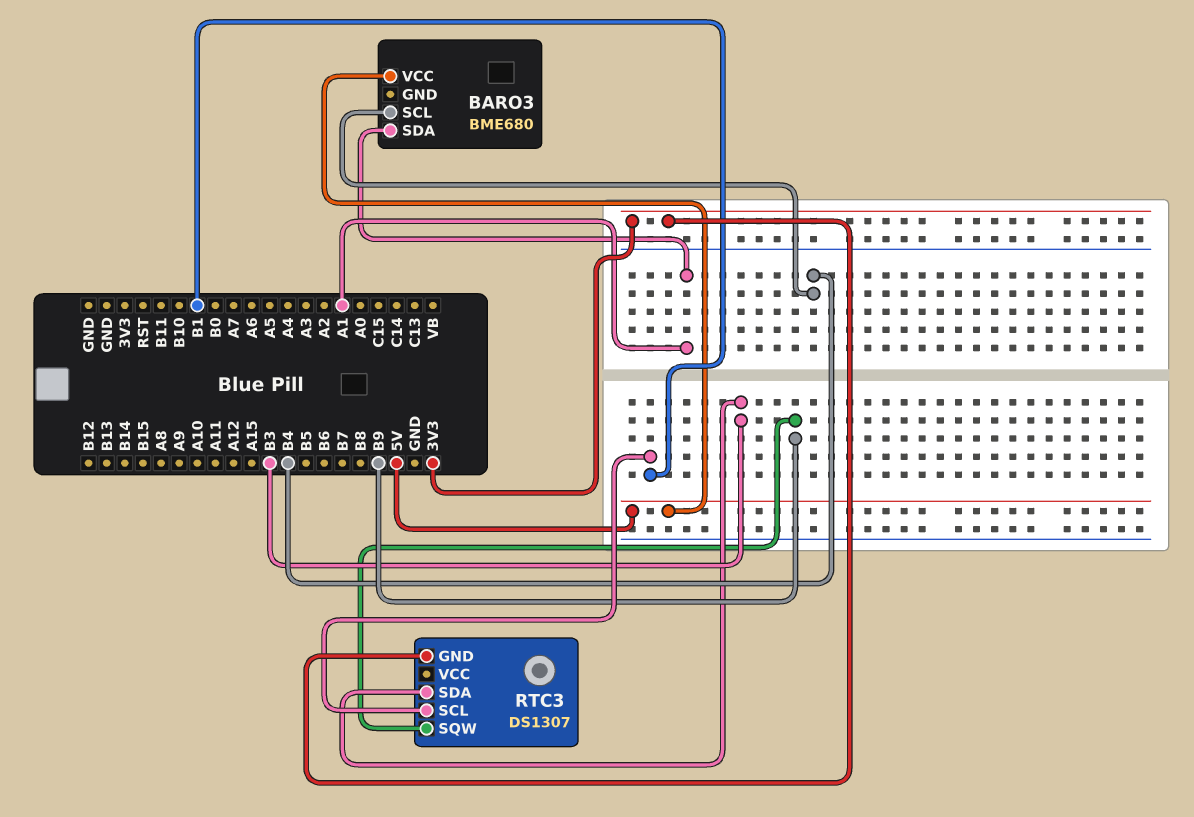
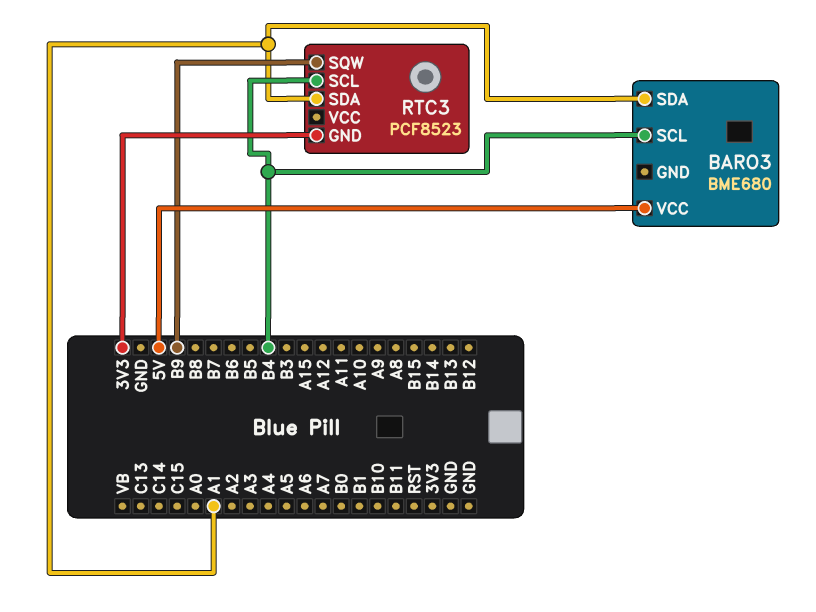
RTC3: DS1307 -> PCF8523
RTC3 pin SCL: B1 -> B4
RTC3 pin SDA: B3 -> A1

